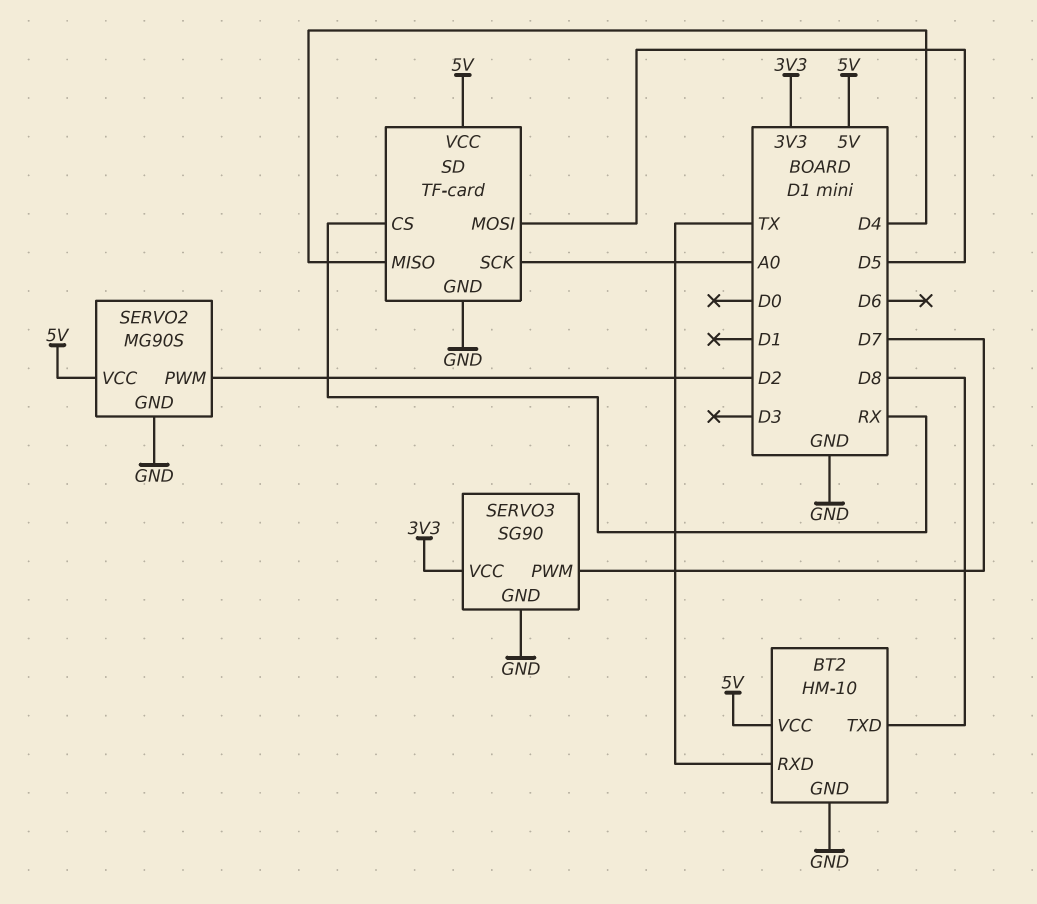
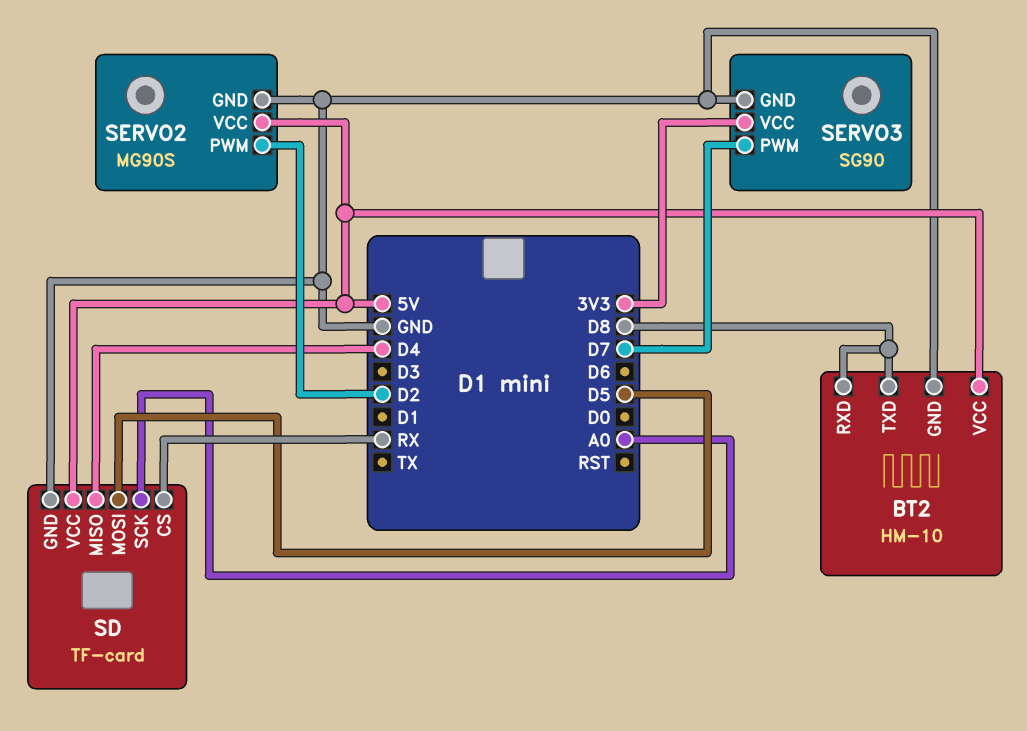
BT2 pin RXD: TX -> D8

